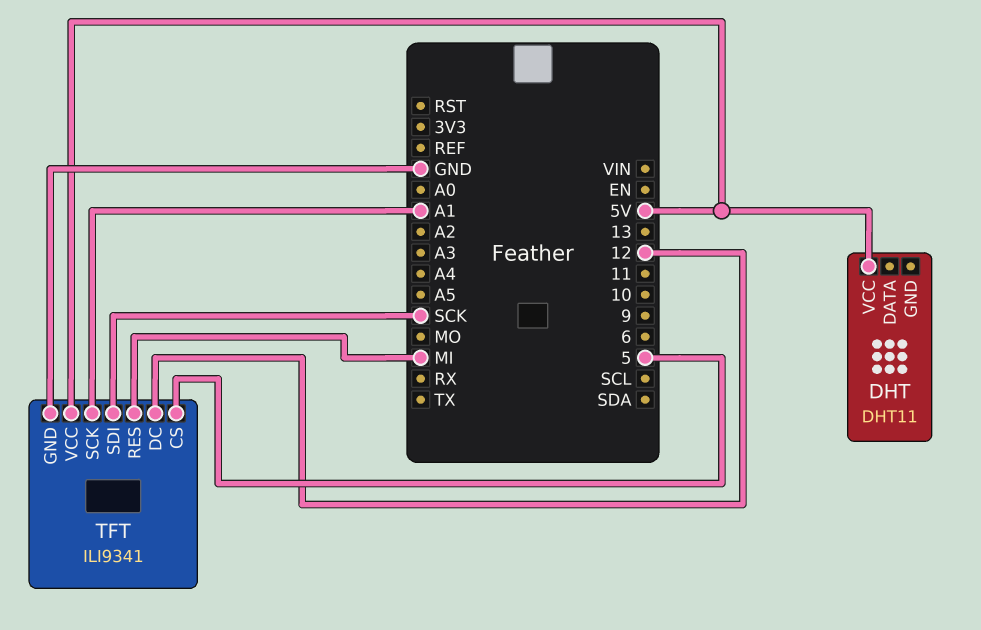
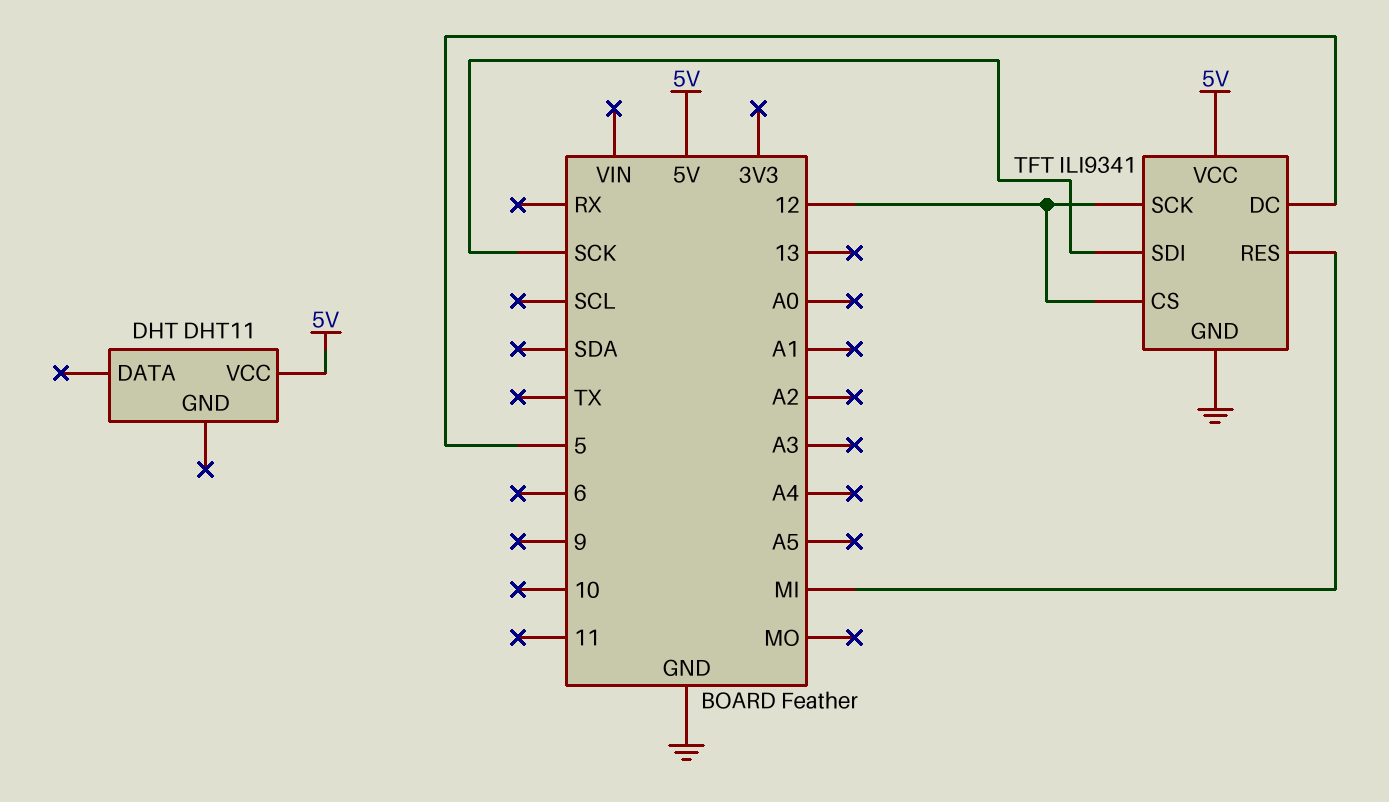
TFT pin CS: 5 -> 12
TFT pin DC: 12 -> 5
TFT pin SCK: A1 -> 12

